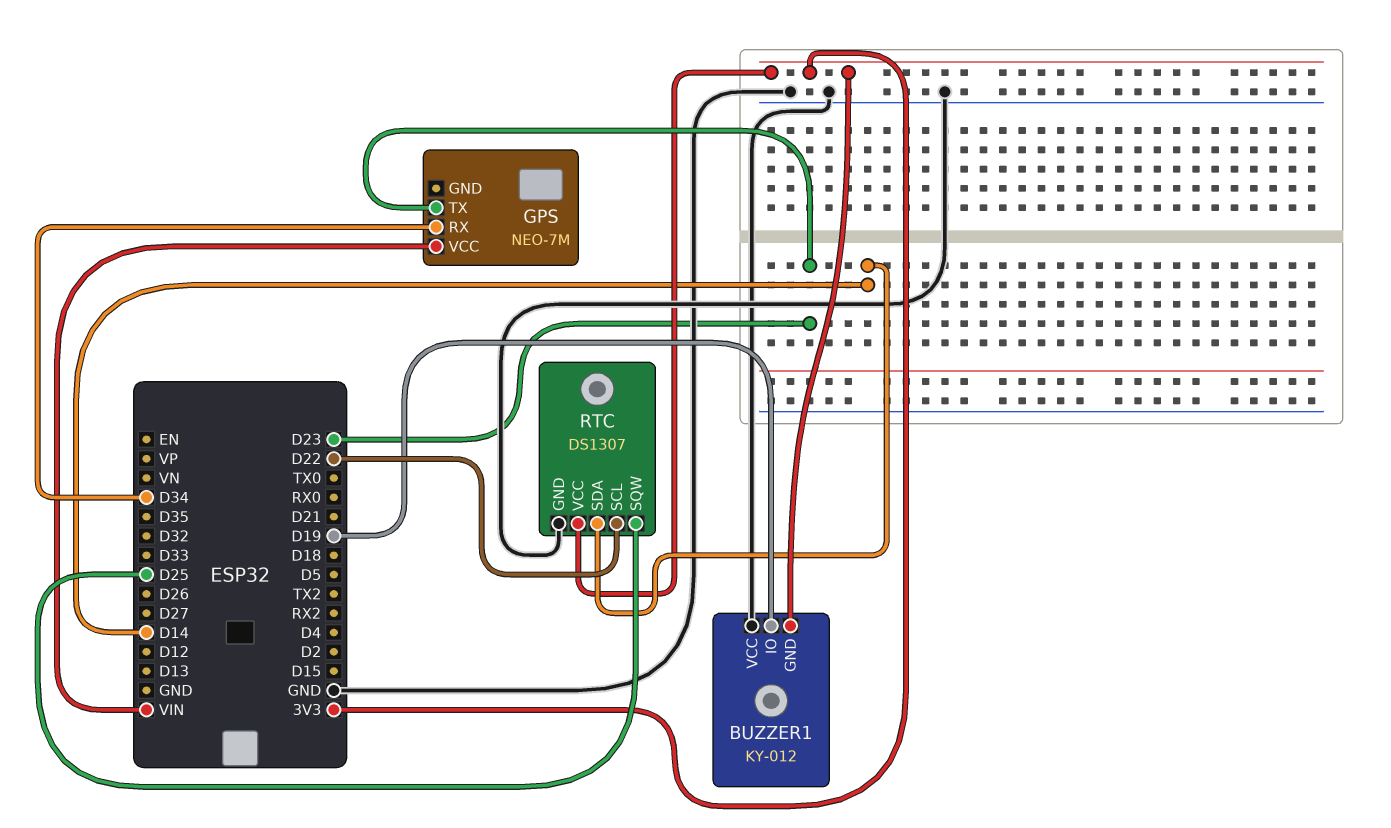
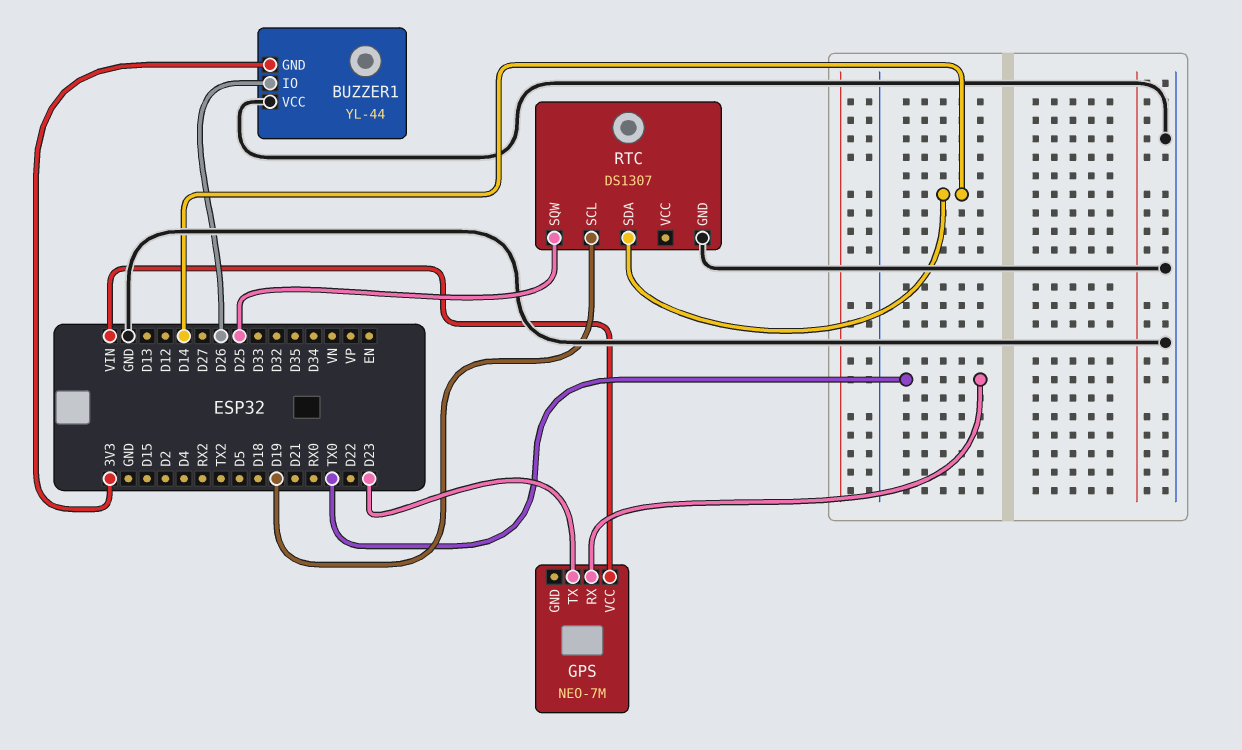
BUZZER1: KY-012 -> YL-44
BUZZER1 pin IO: D19 -> D26
GPS pin RX: D34 -> TX0
RTC pin SCL: D22 -> D19
RTC pin VCC: 3V3 -> none

